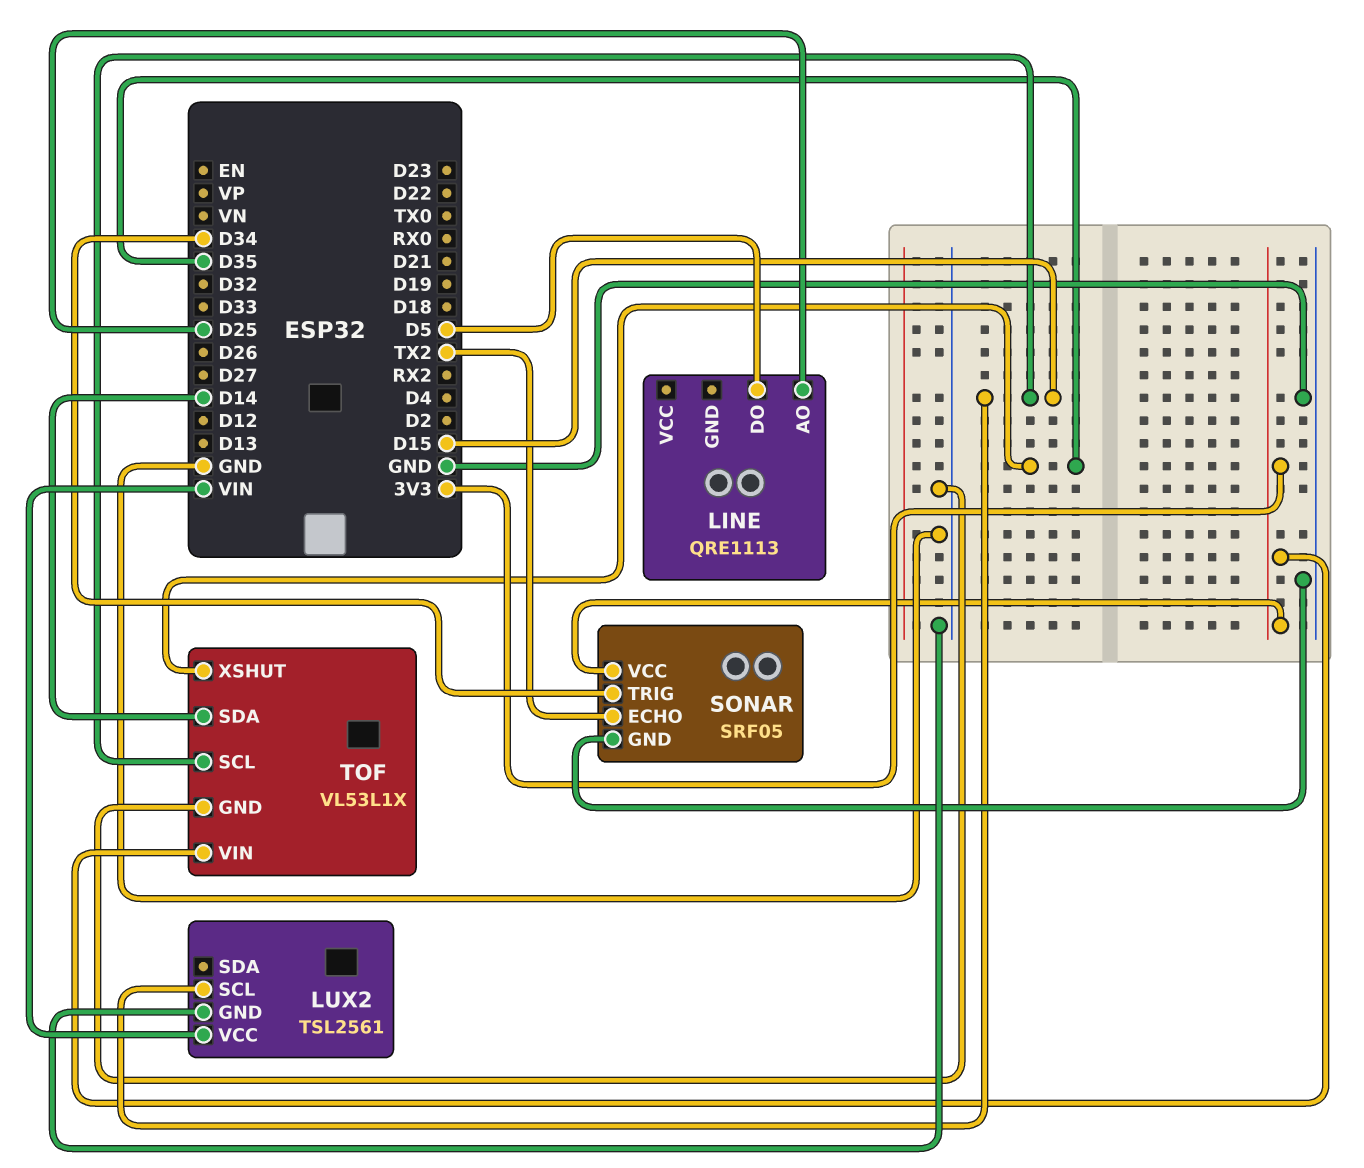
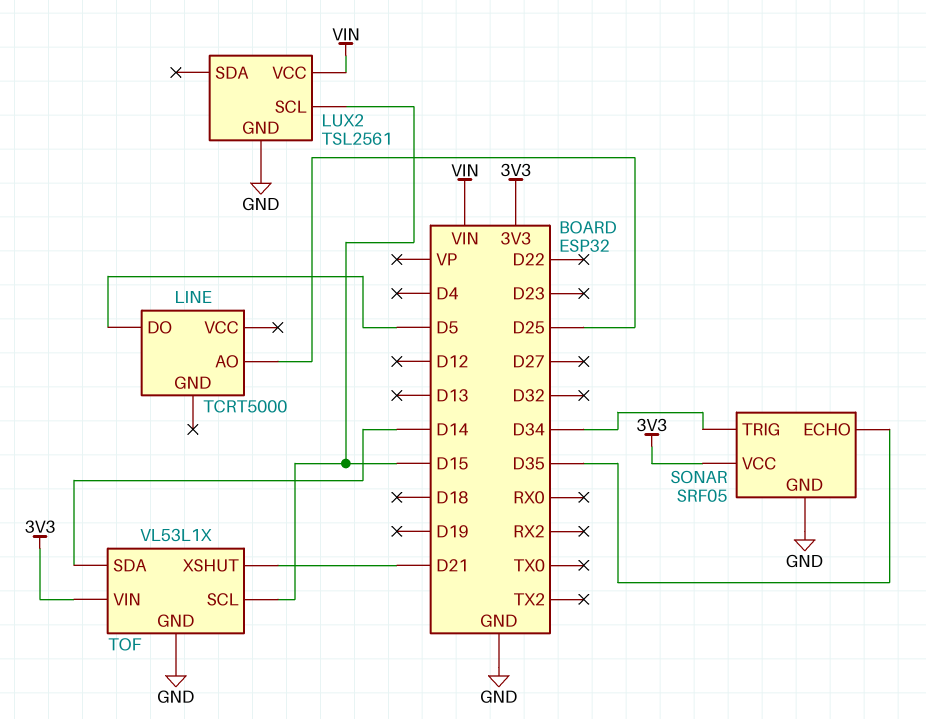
LINE: QRE1113 -> TCRT5000
SONAR pin ECHO: TX2 -> D35
TOF pin XSHUT: D35 -> D21

